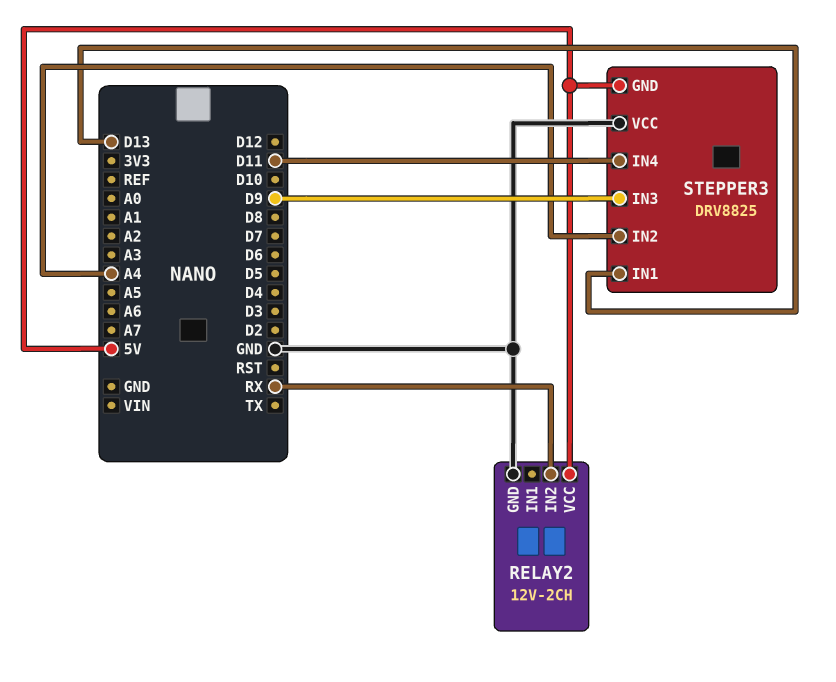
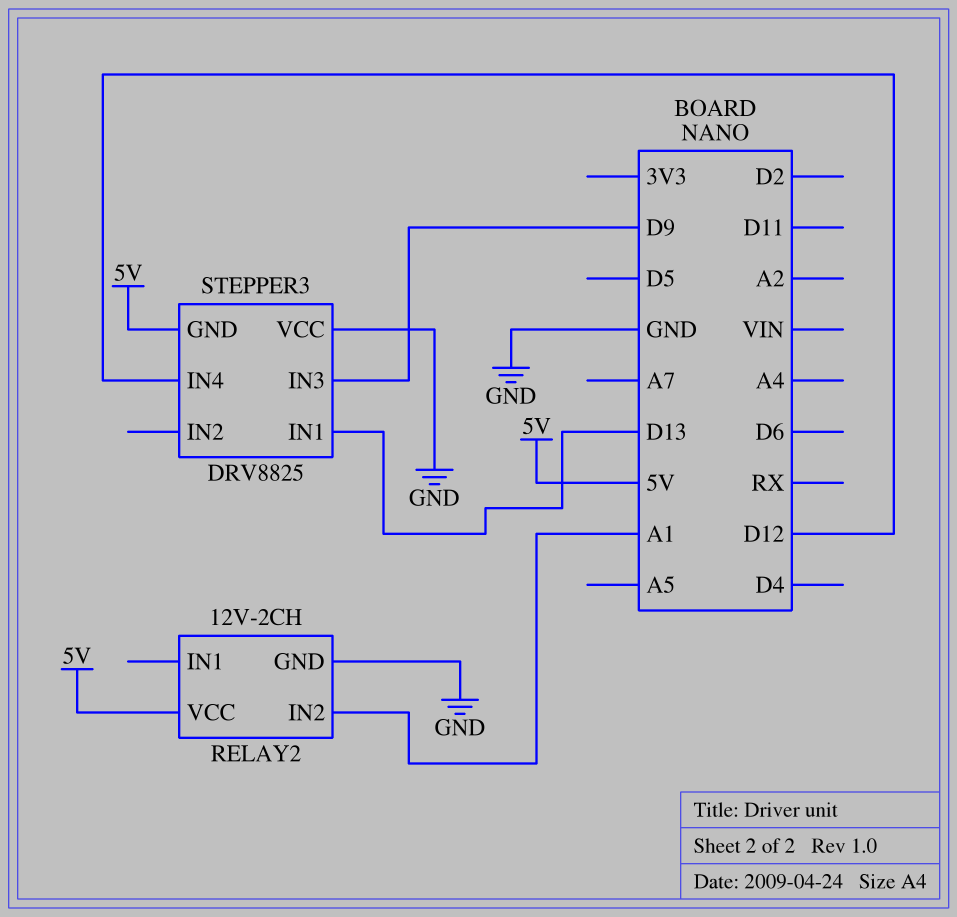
RELAY2 pin IN2: RX -> A1
STEPPER3 pin IN2: A4 -> none
STEPPER3 pin IN4: D11 -> D12

